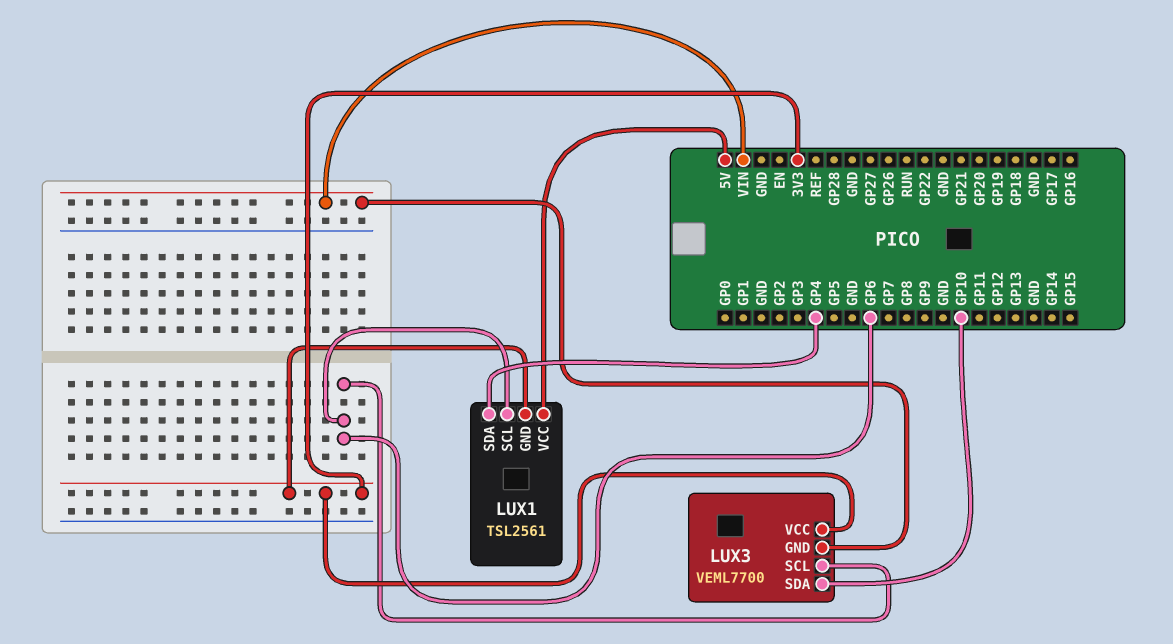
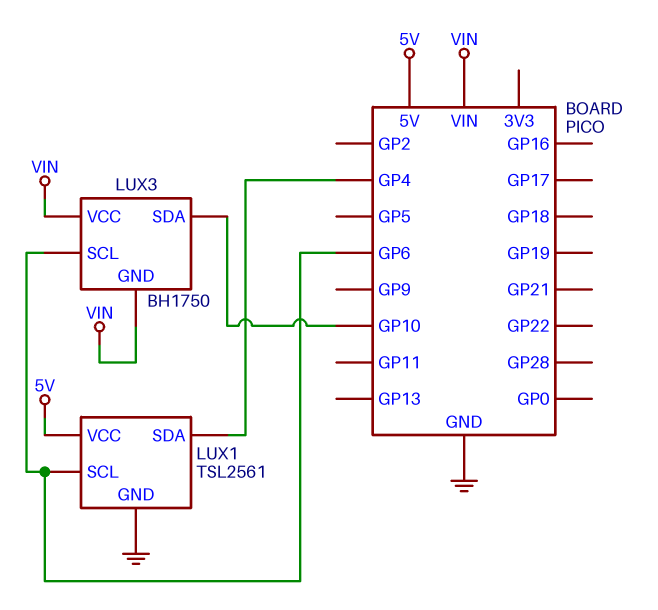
LUX1 pin GND: 3V3 -> GND
LUX3: VEML7700 -> BH1750
LUX3 pin VCC: 3V3 -> VIN

